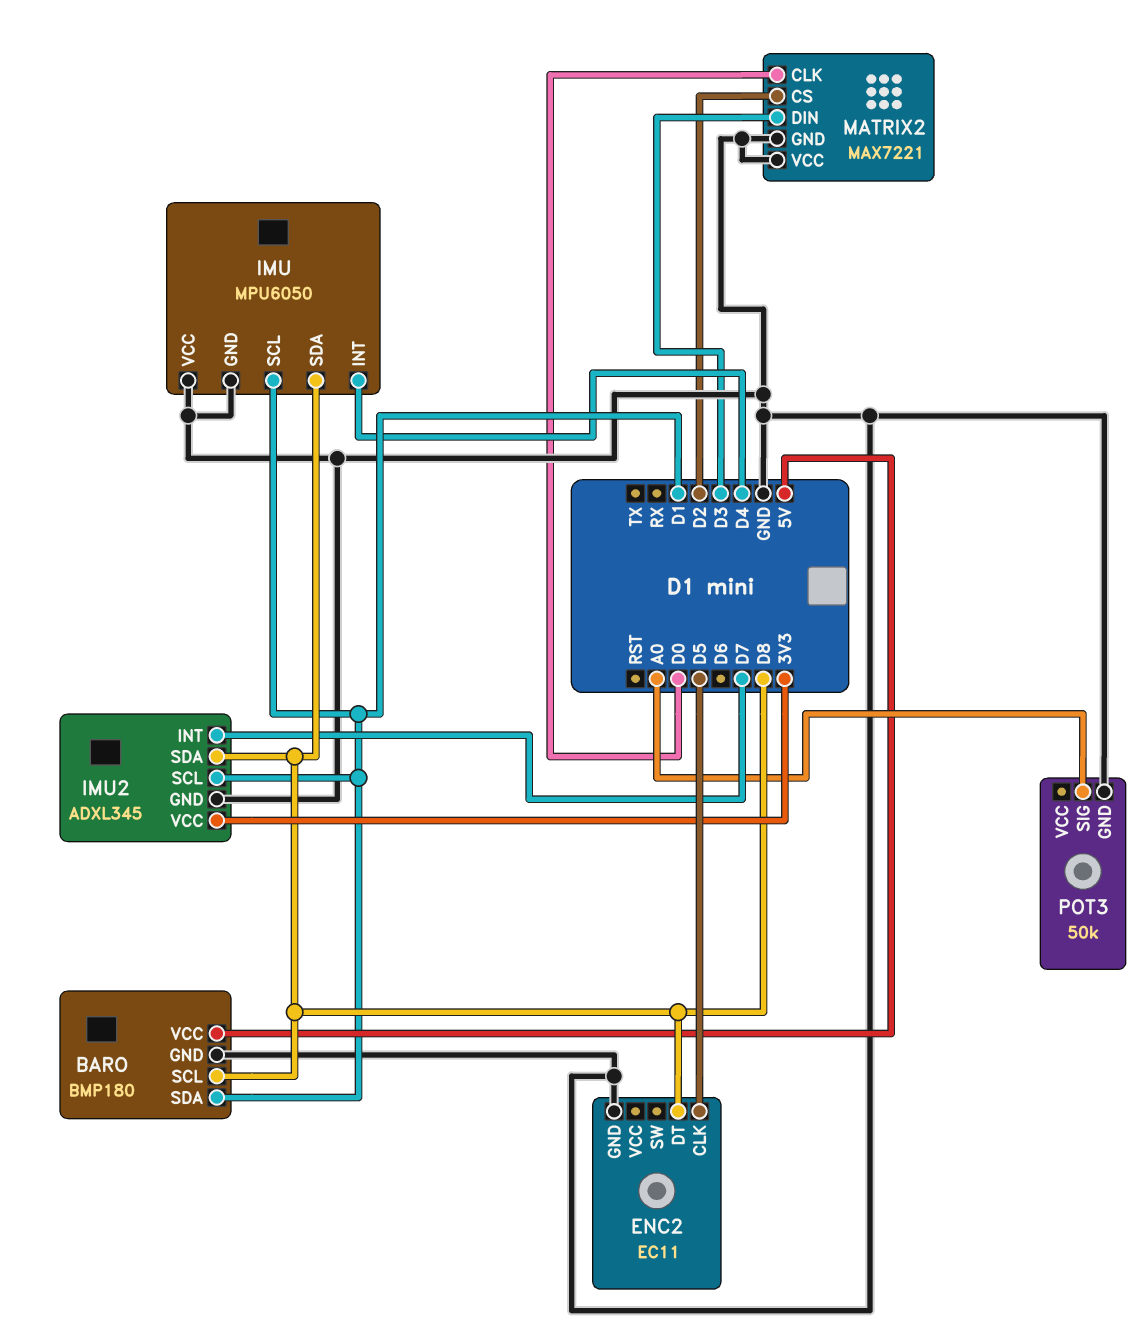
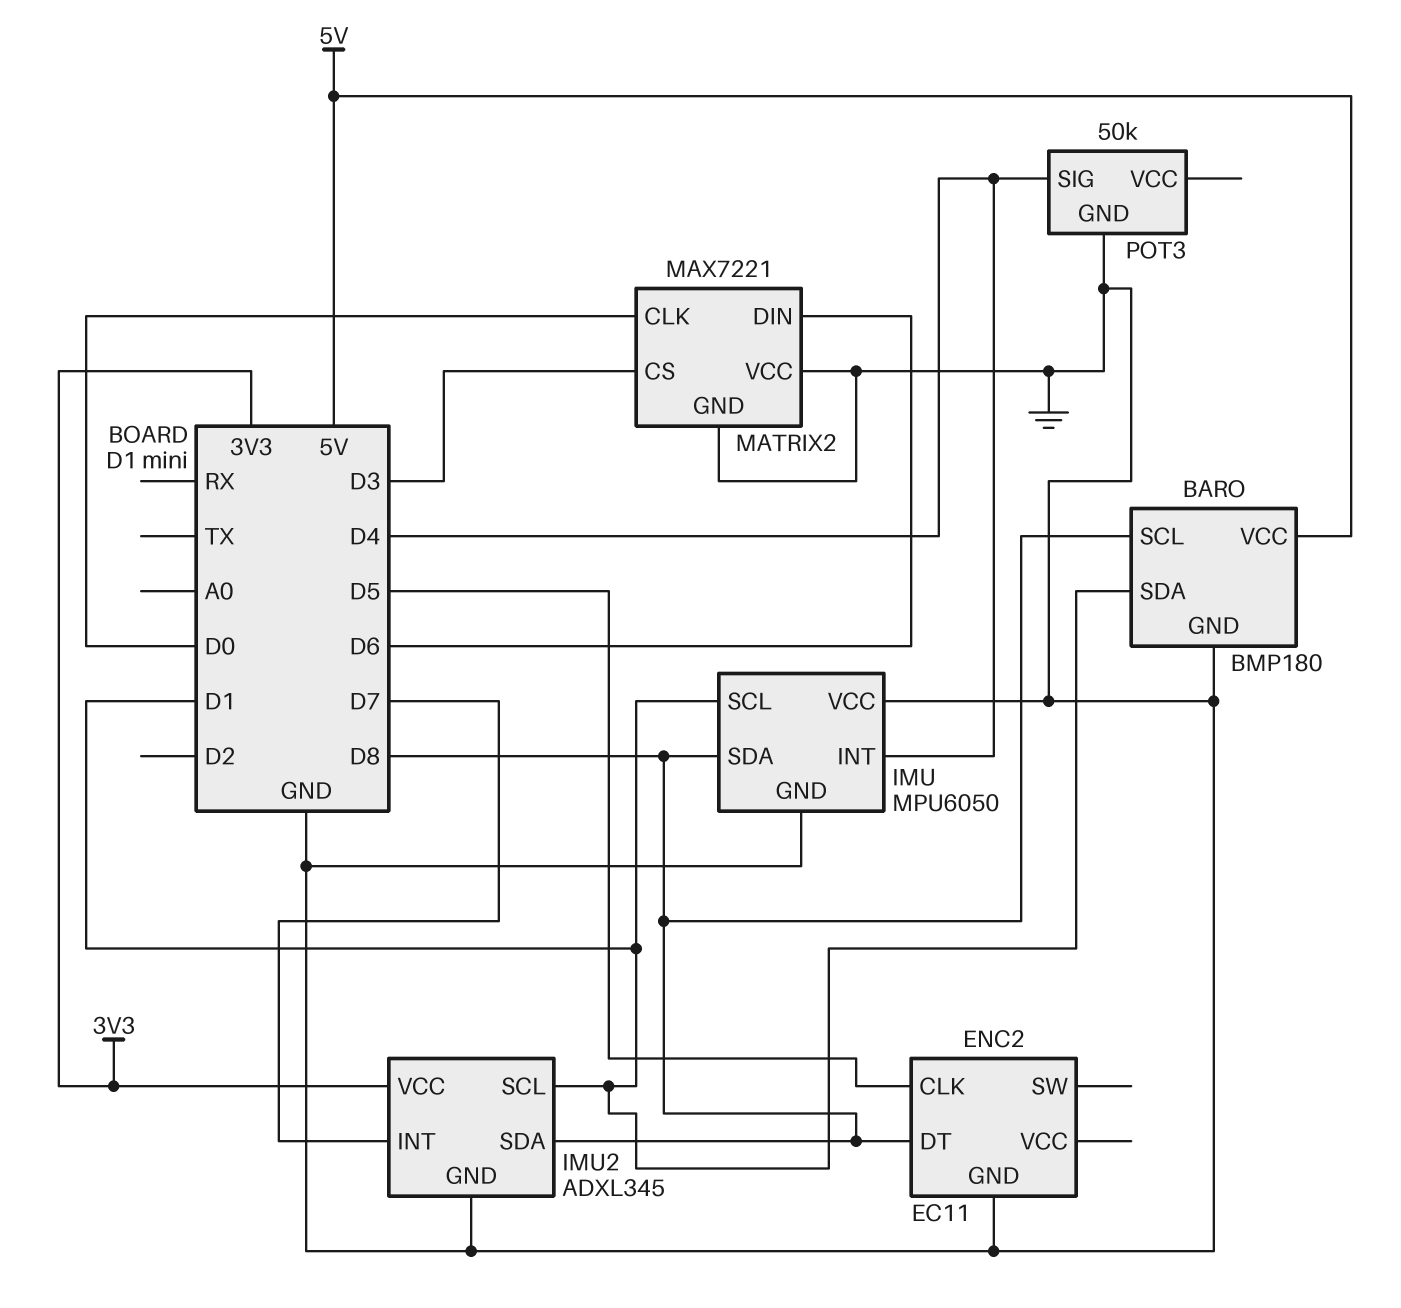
MATRIX2 pin CS: D2 -> D3
MATRIX2 pin DIN: D3 -> D6
POT3 pin SIG: A0 -> D4

